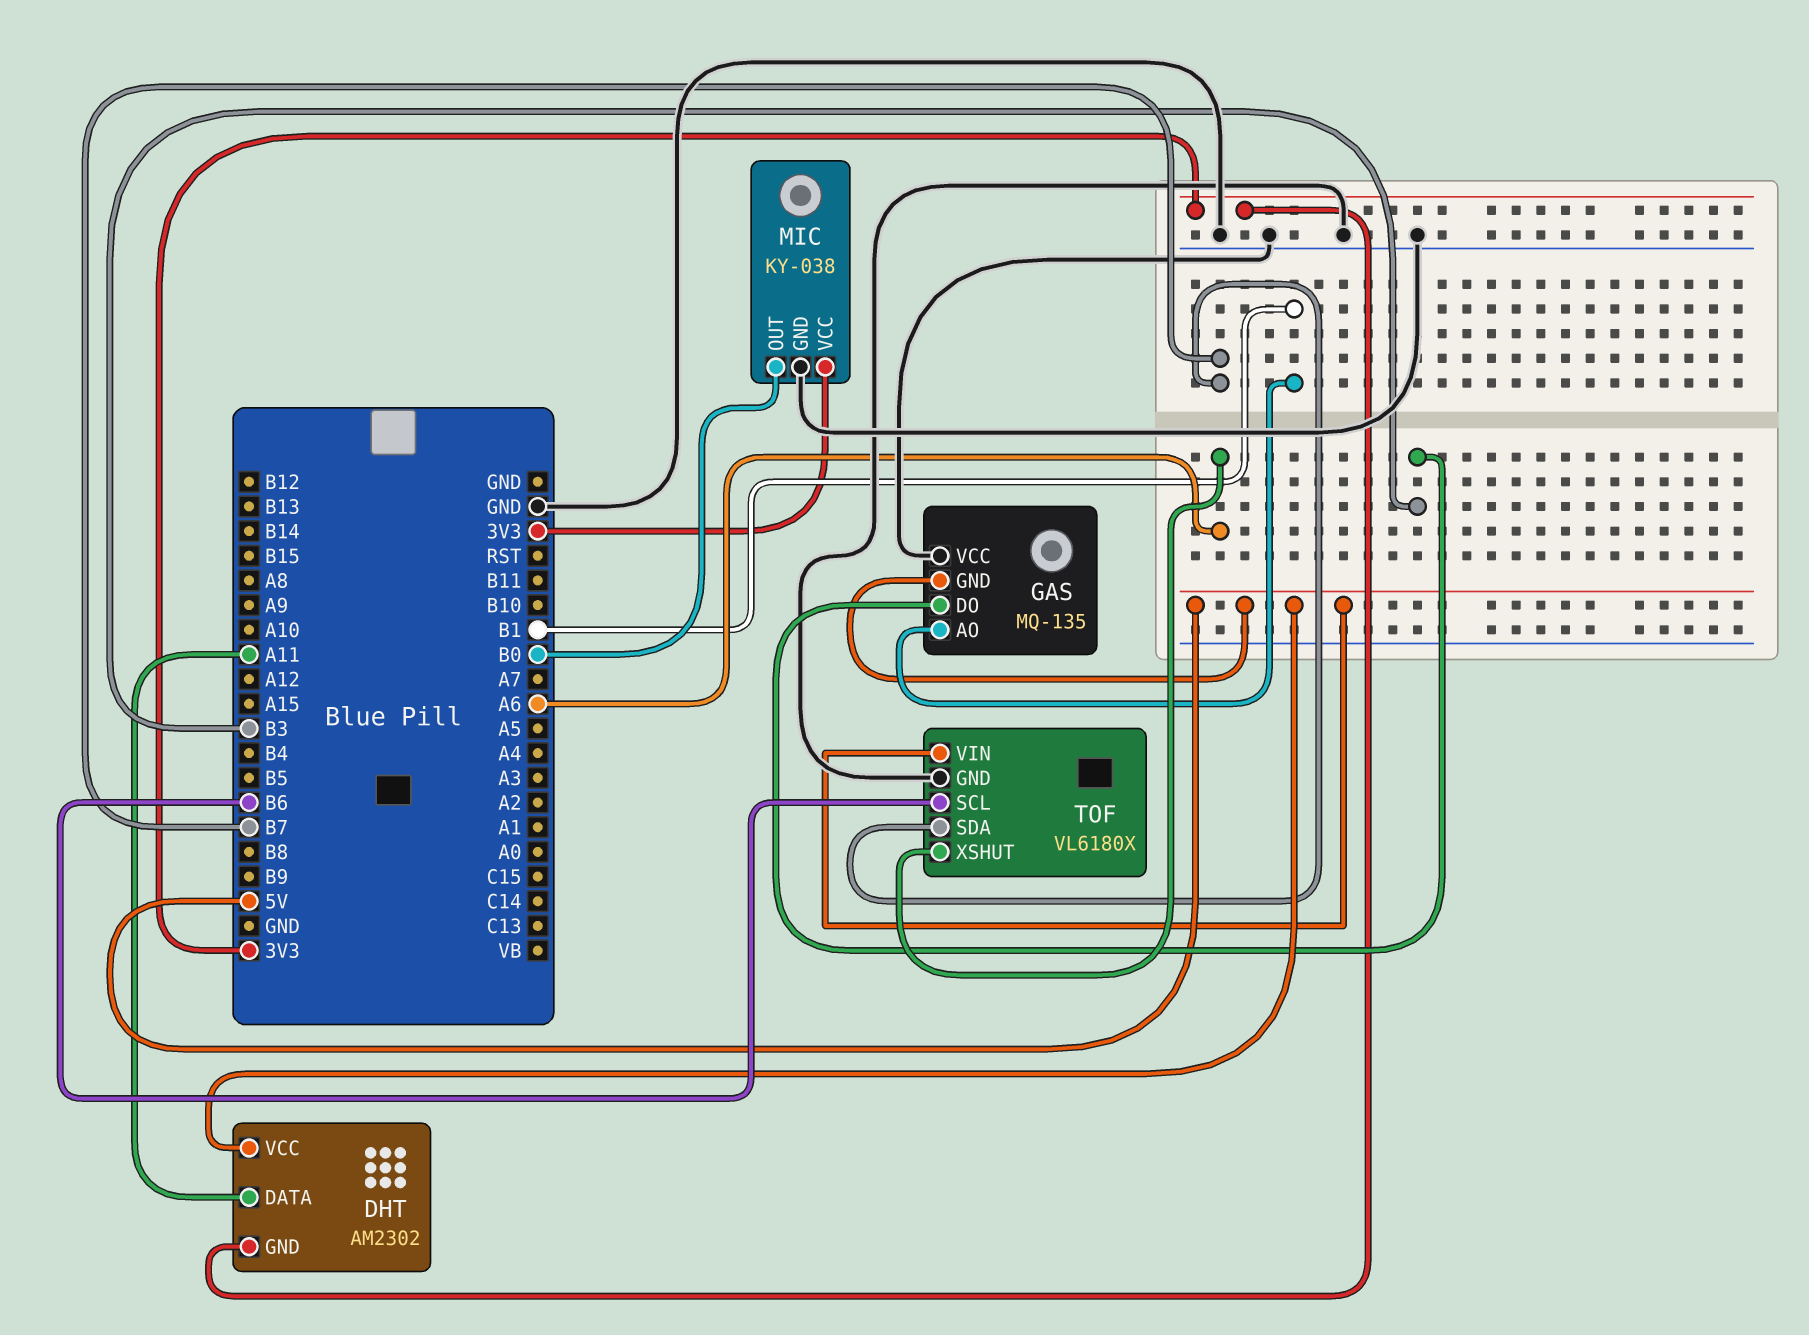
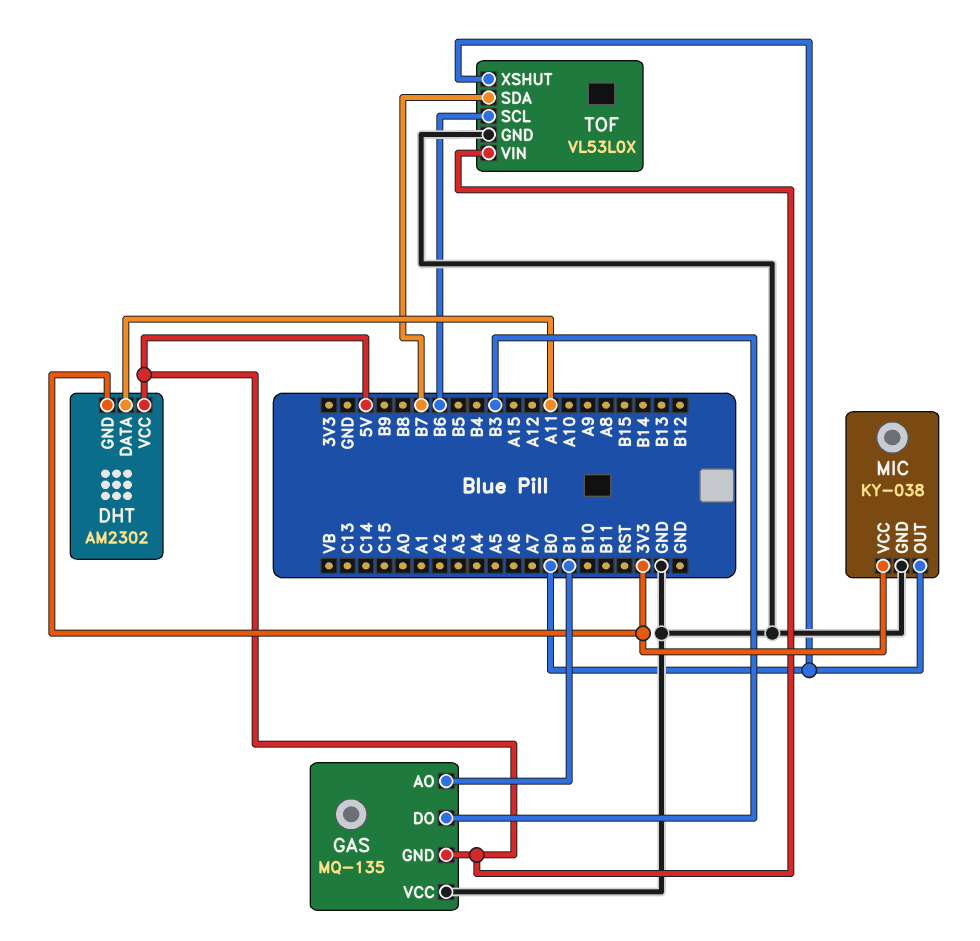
TOF: VL6180X -> VL53L0X
TOF pin XSHUT: A6 -> B0

